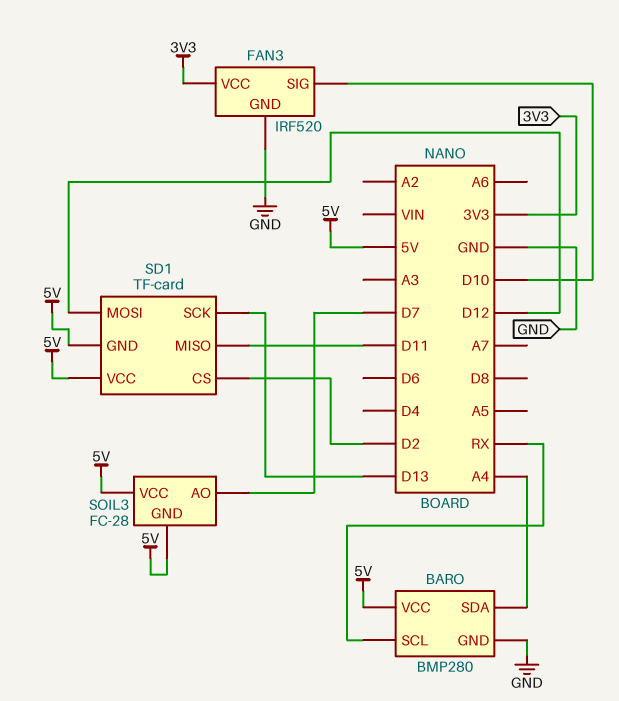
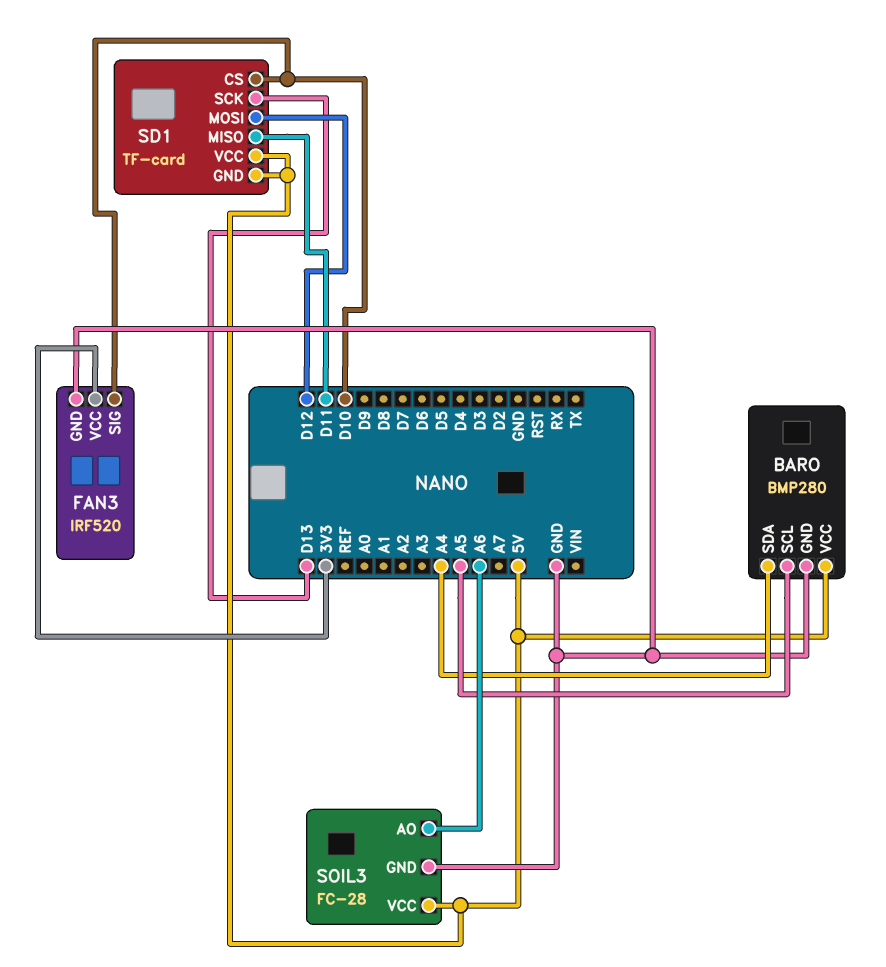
BARO pin SCL: RX -> A5
SD1 pin CS: D2 -> D10
SOIL3 pin AO: D7 -> A6
SOIL3 pin GND: 5V -> GND

